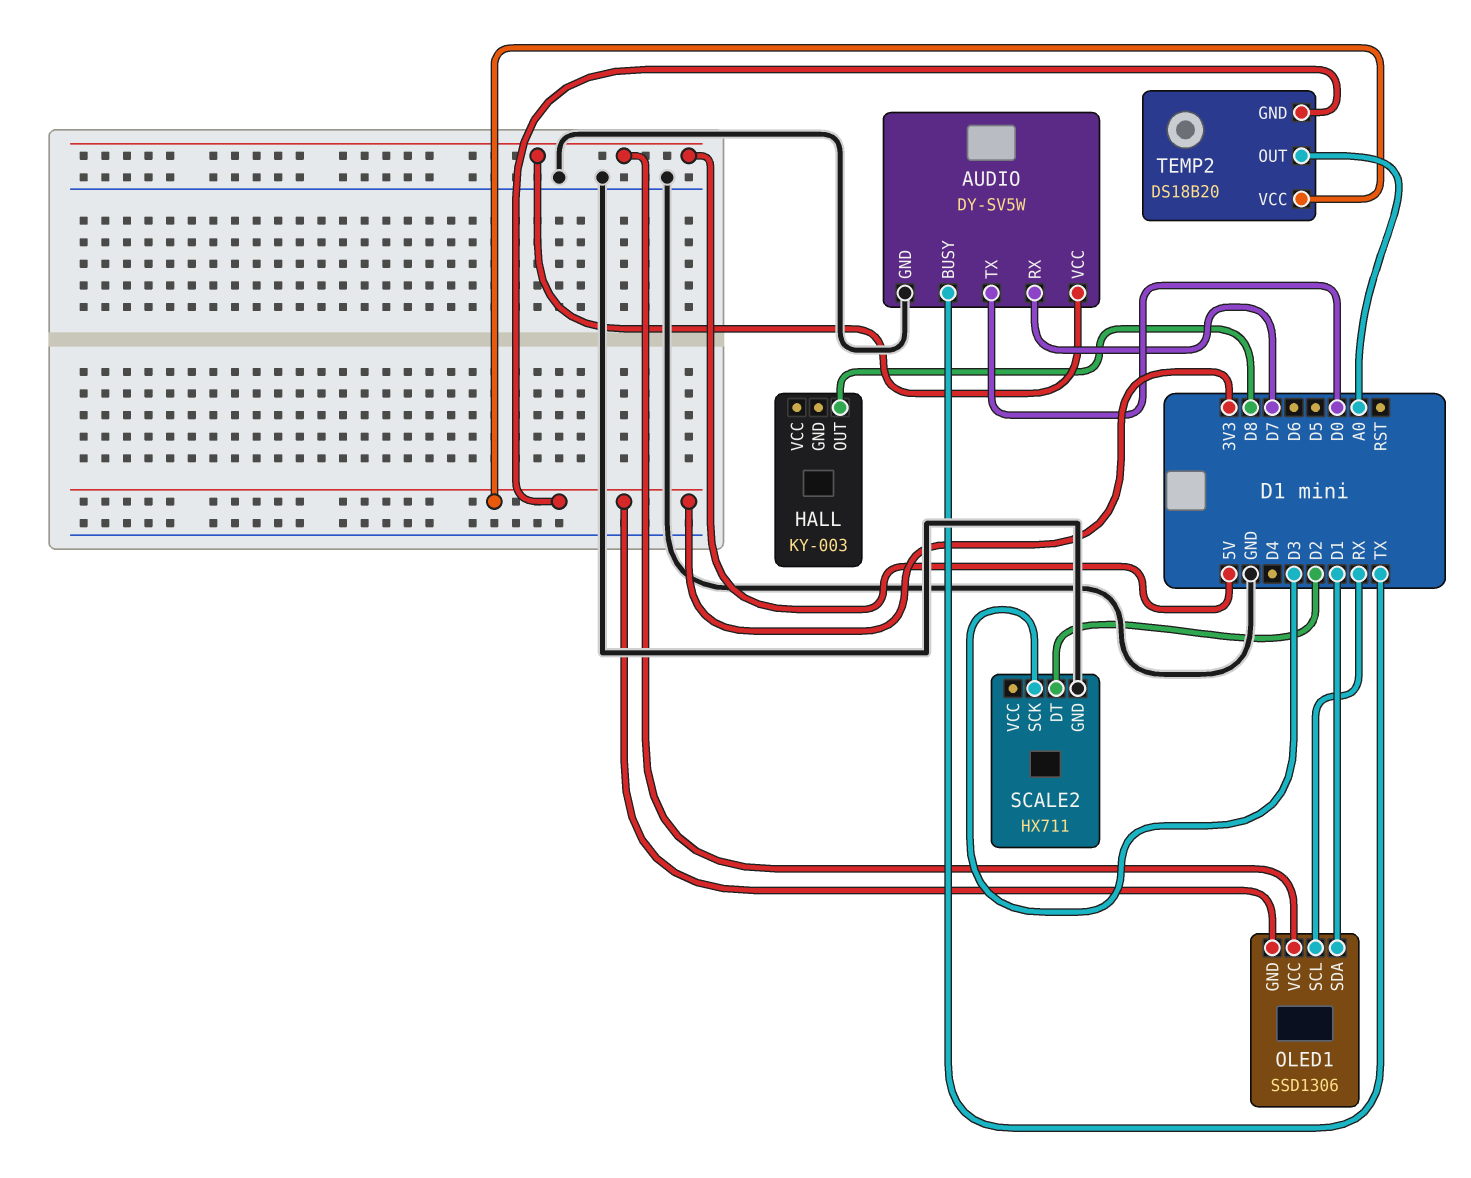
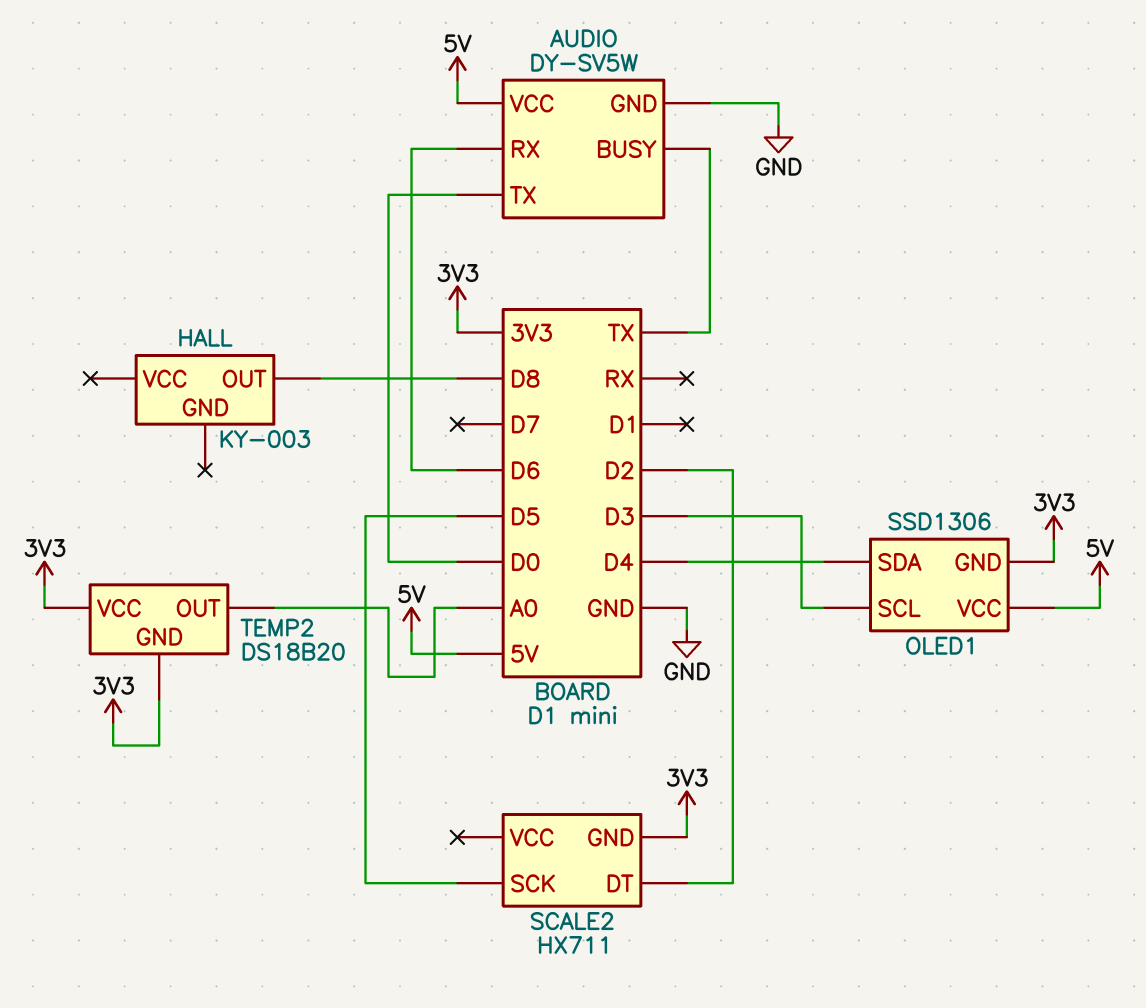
AUDIO pin RX: D7 -> D6
OLED1 pin SCL: RX -> D3
OLED1 pin SDA: D1 -> D4
SCALE2 pin GND: GND -> 3V3
SCALE2 pin SCK: D3 -> D5

